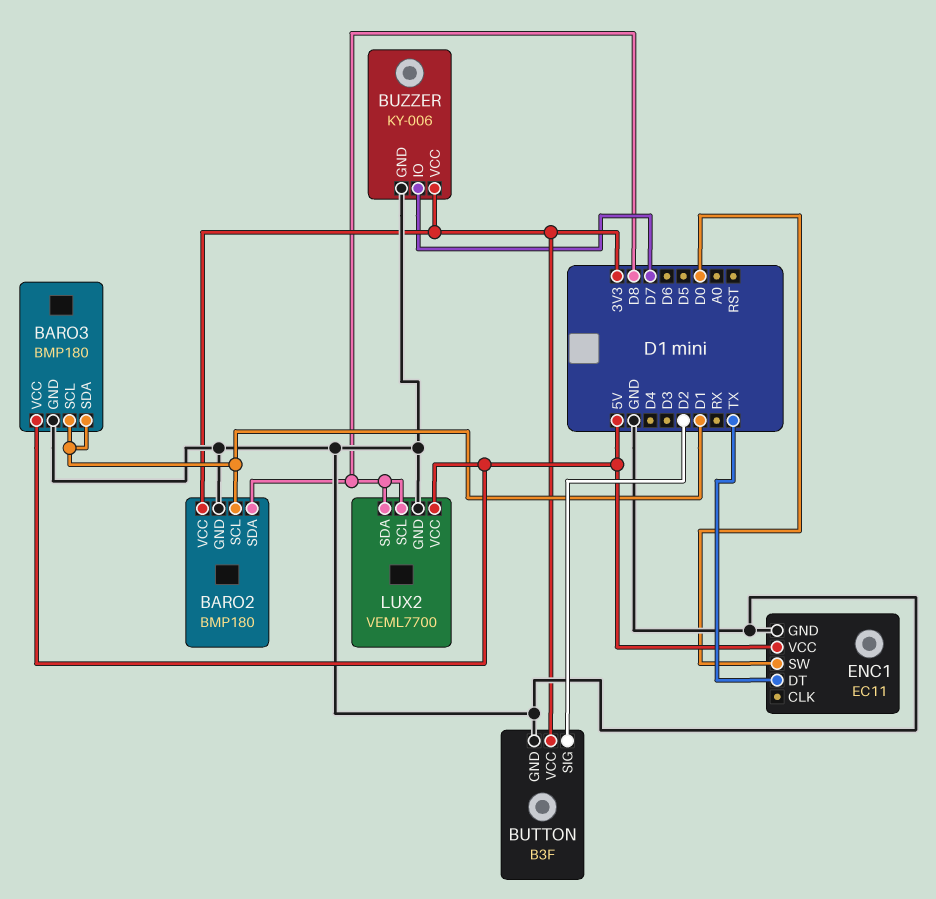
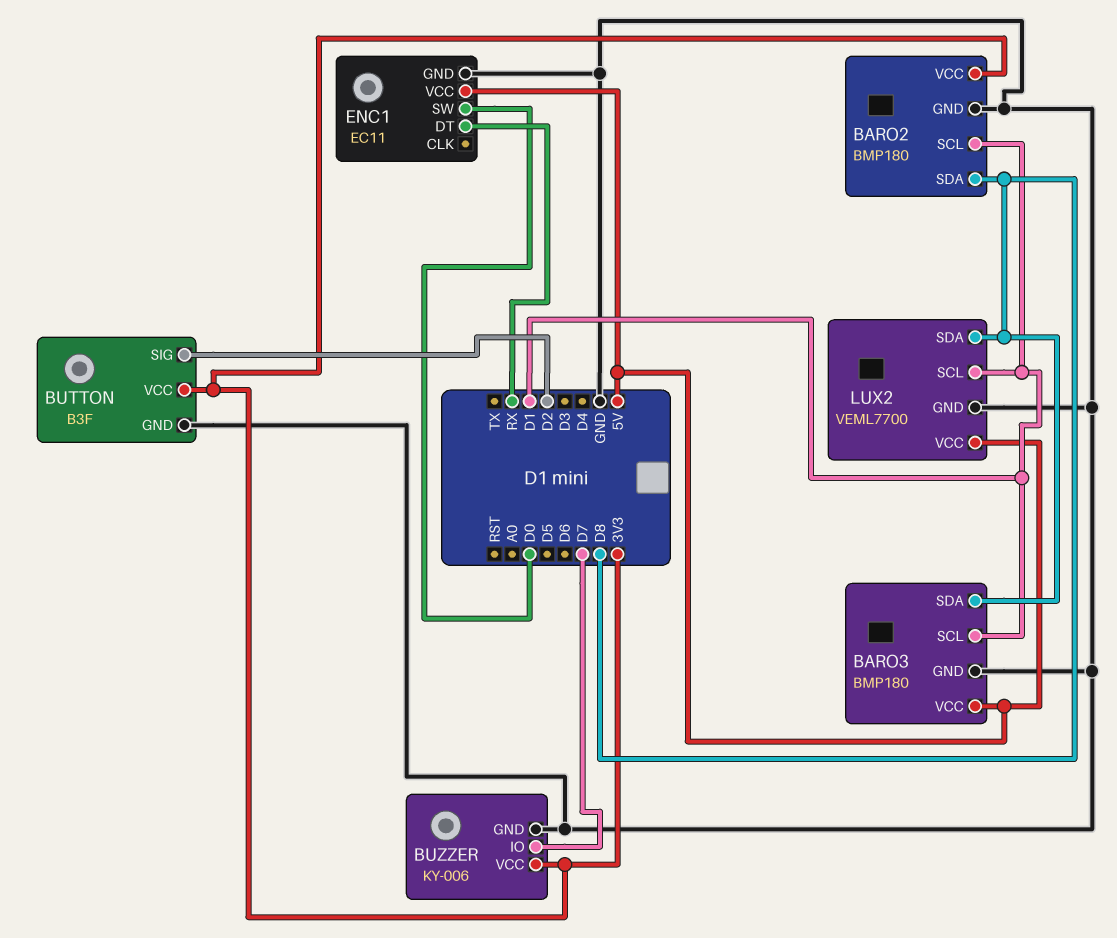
BARO3 pin SDA: D1 -> D8
ENC1 pin DT: TX -> RX
LUX2 pin SCL: D8 -> D1

